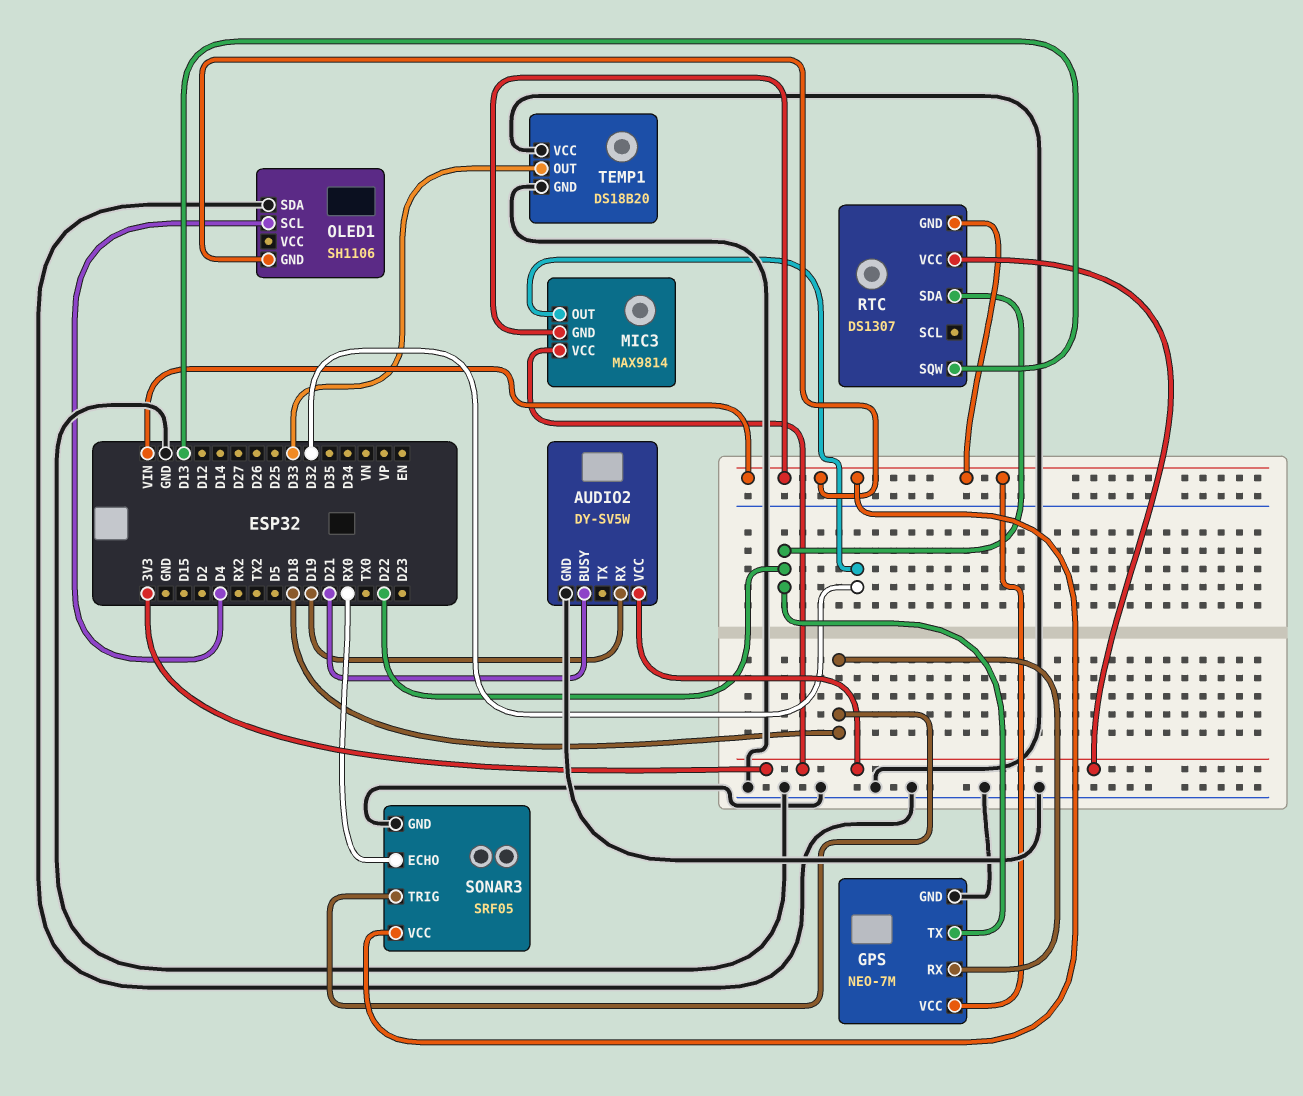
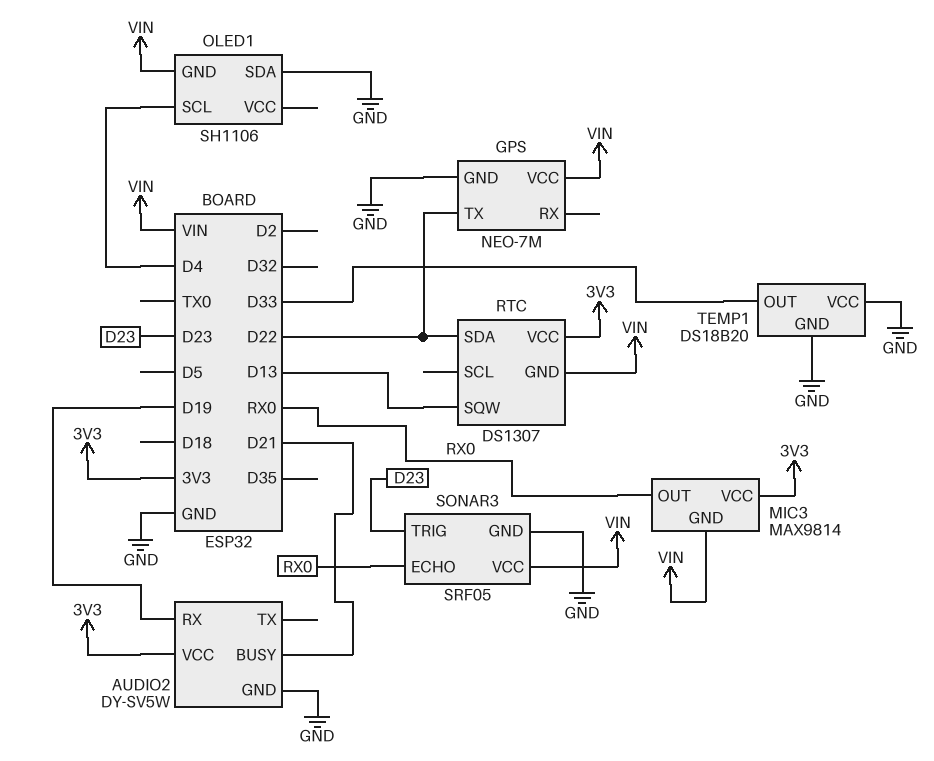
GPS pin RX: D18 -> none
MIC3 pin OUT: D32 -> RX0
SONAR3 pin TRIG: D18 -> D23

